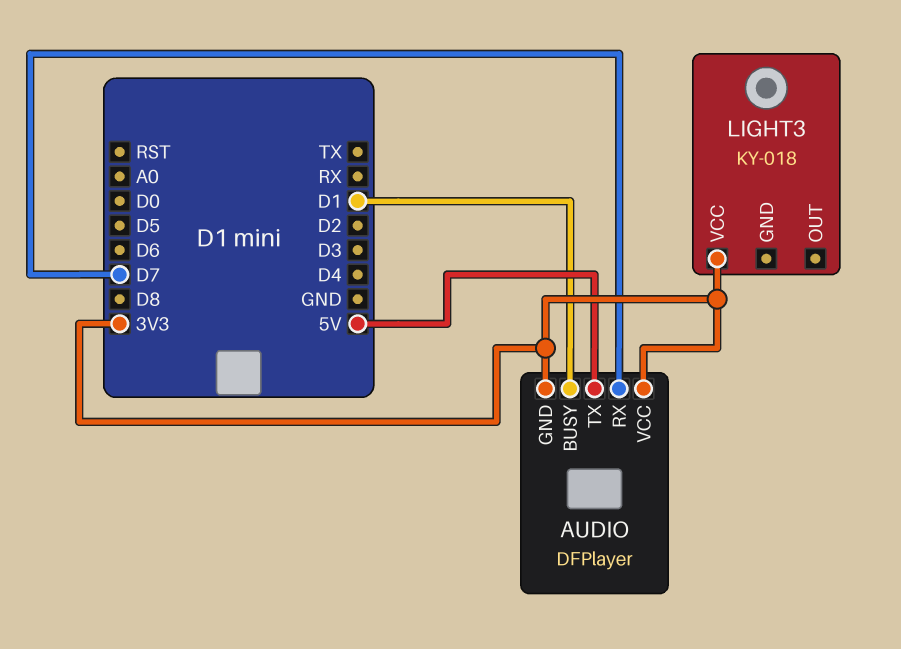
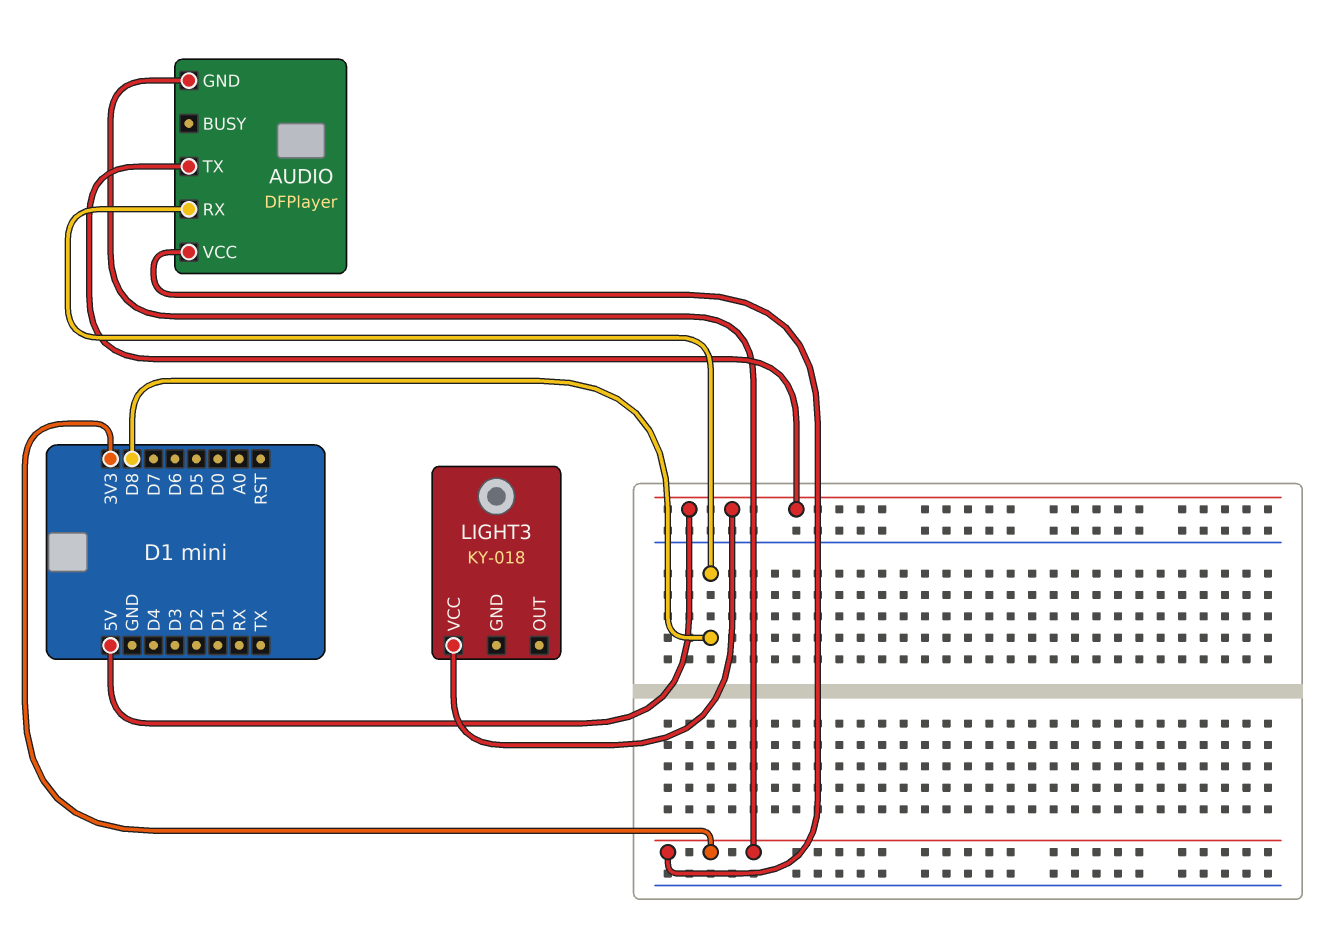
AUDIO pin BUSY: D1 -> none
AUDIO pin RX: D7 -> D8
LIGHT3 pin VCC: 3V3 -> 5V

